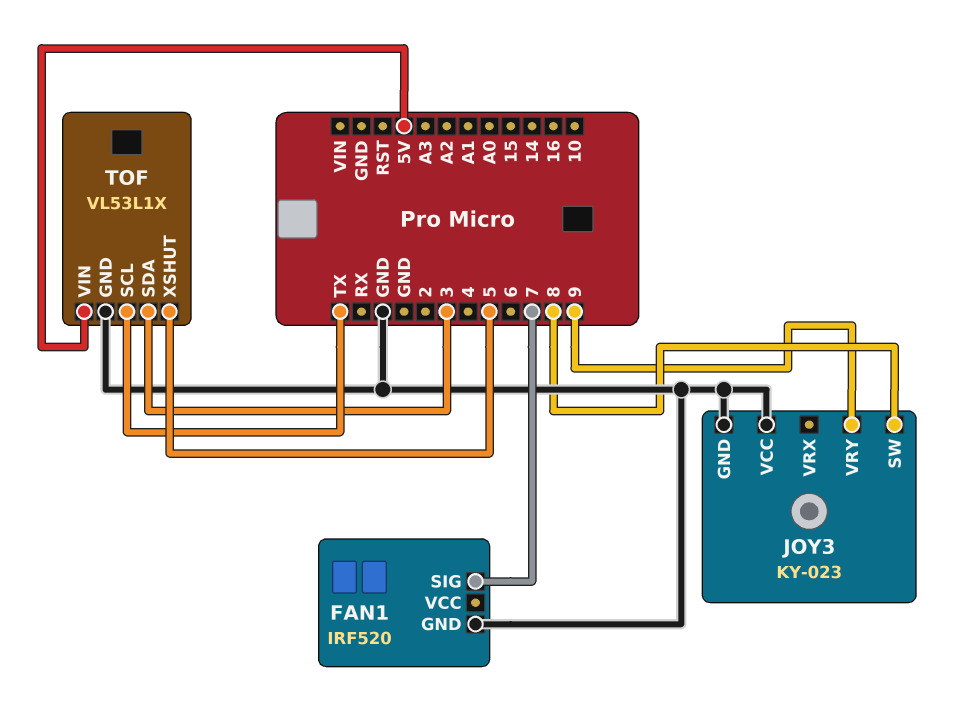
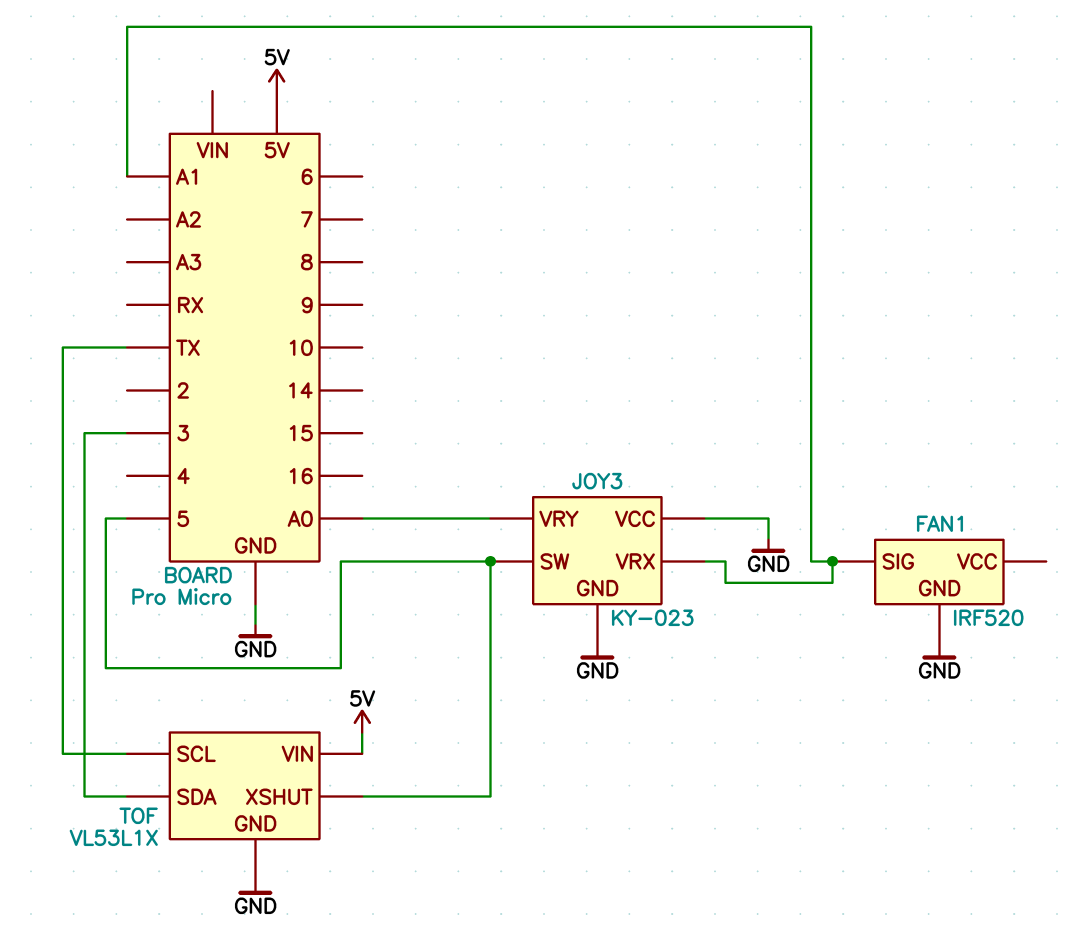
FAN1 pin SIG: 7 -> A1
JOY3 pin SW: 8 -> 5
JOY3 pin VRX: none -> A1
JOY3 pin VRY: 9 -> A0

